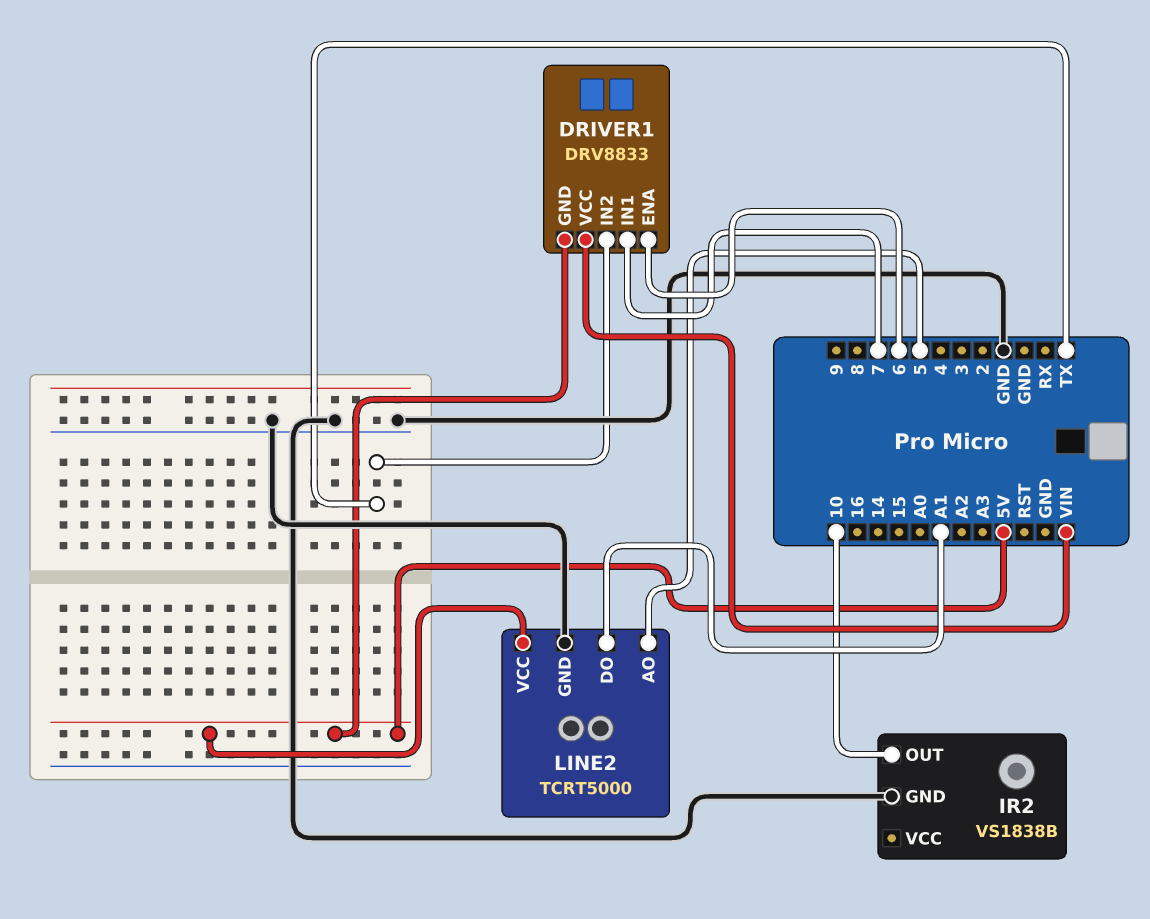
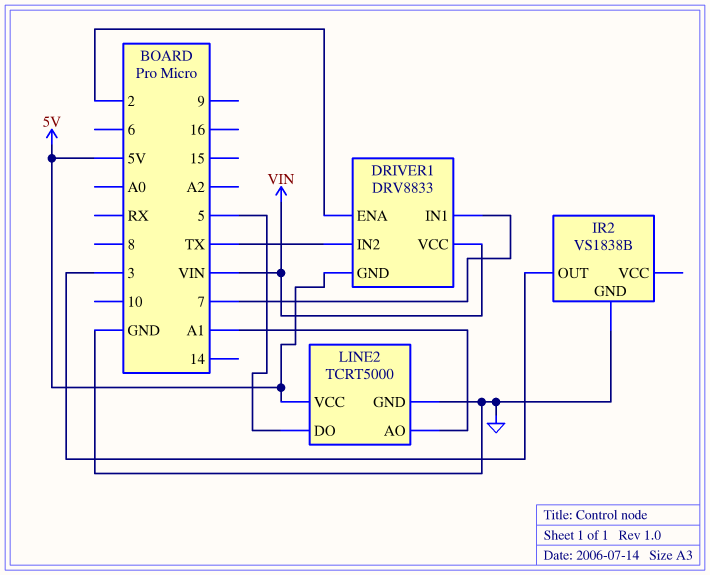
DRIVER1 pin ENA: 6 -> 2
IR2 pin OUT: 10 -> 3
LINE2 pin AO: 5 -> A1
LINE2 pin DO: A1 -> 5

